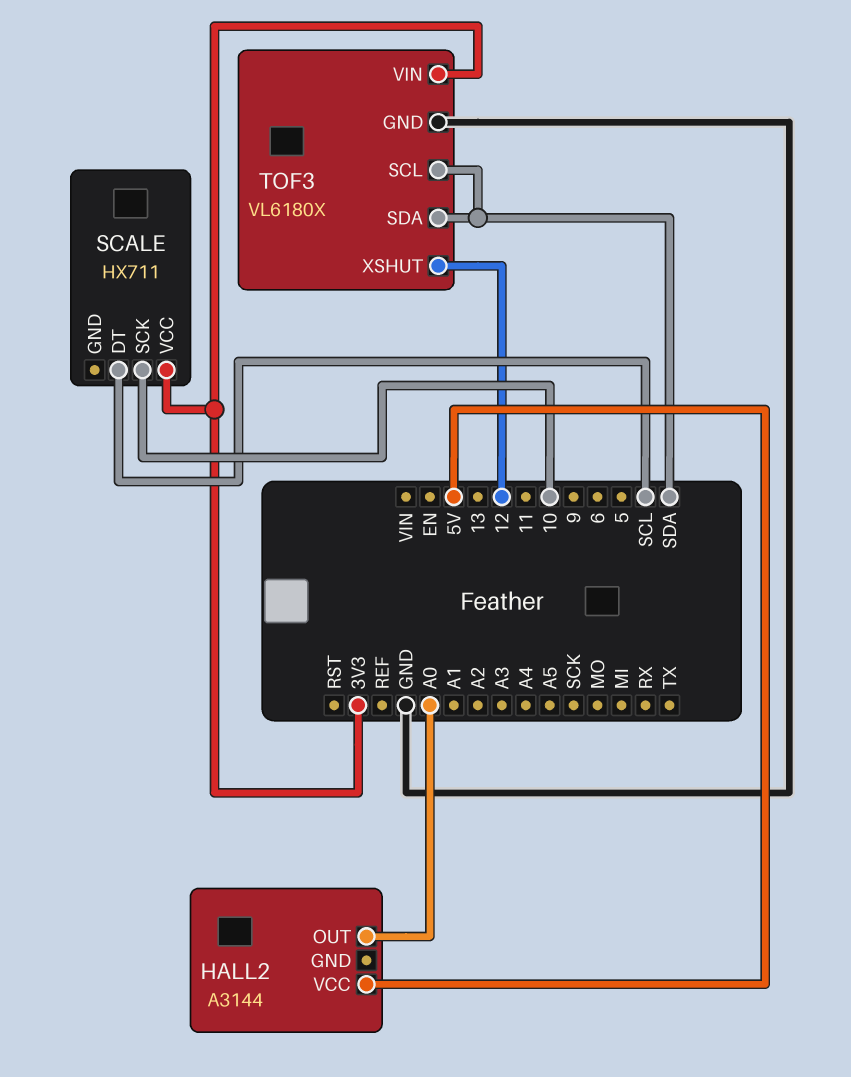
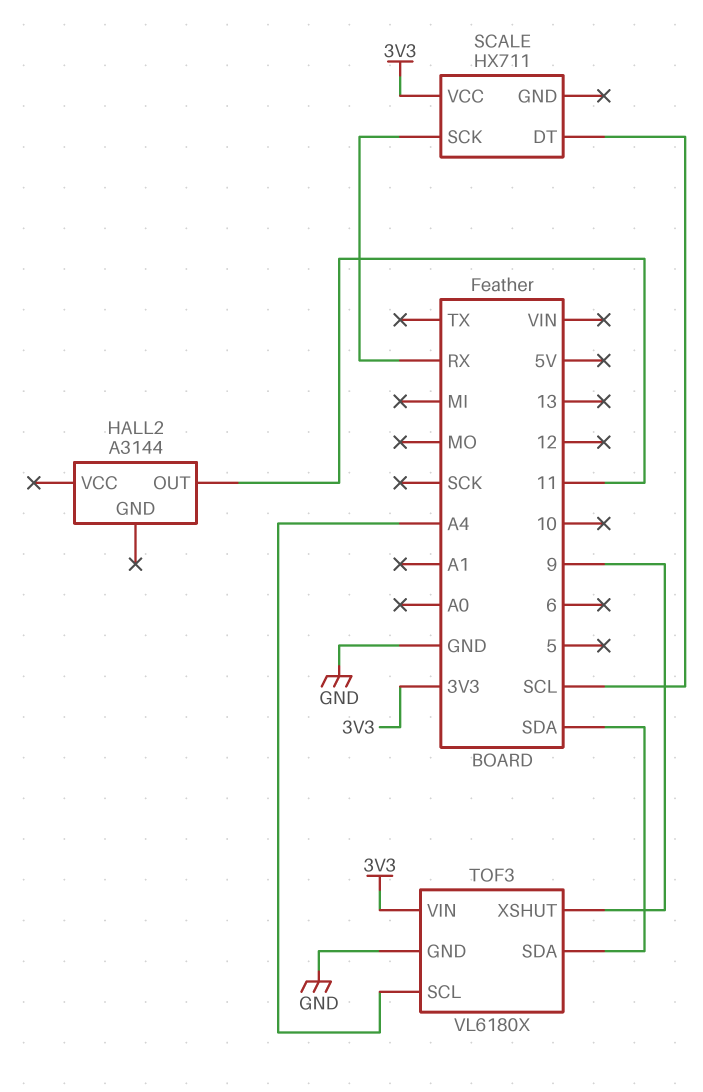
HALL2 pin OUT: A0 -> 11
HALL2 pin VCC: 5V -> none
SCALE pin SCK: 10 -> RX
TOF3 pin SCL: SDA -> A4
TOF3 pin XSHUT: 12 -> 9

